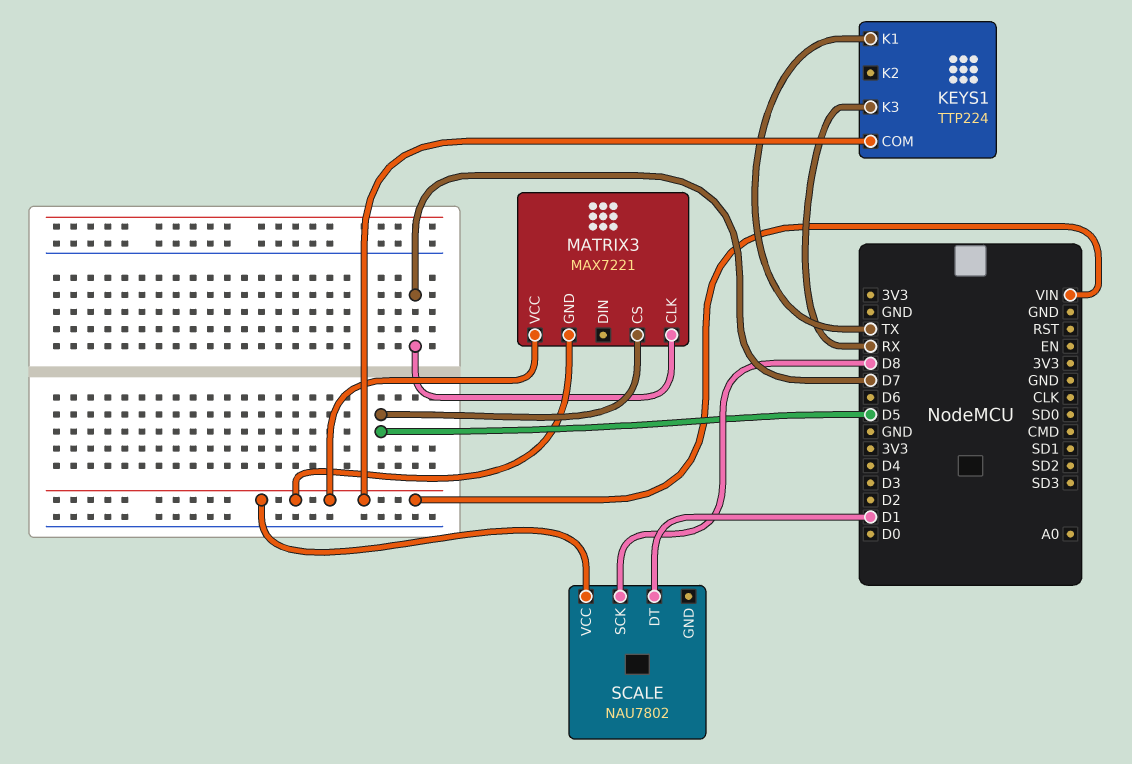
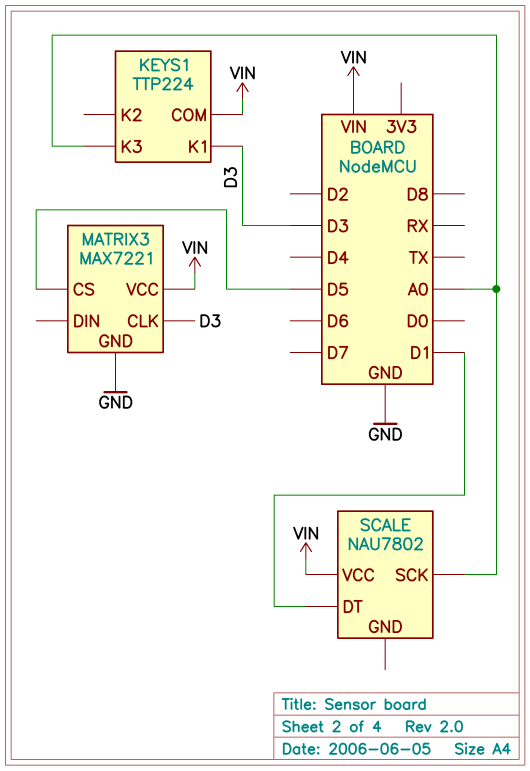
KEYS1 pin K1: TX -> D3
KEYS1 pin K3: RX -> A0
MATRIX3 pin CLK: D7 -> D3
MATRIX3 pin GND: VIN -> GND
SCALE pin SCK: D8 -> A0

